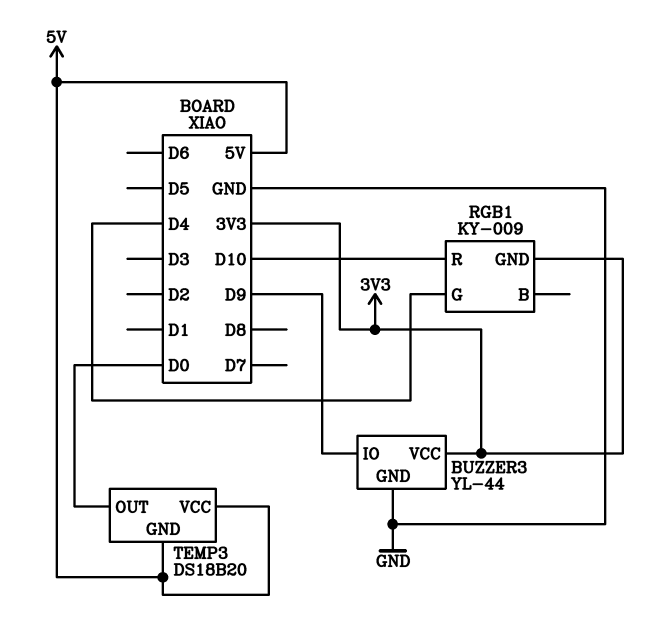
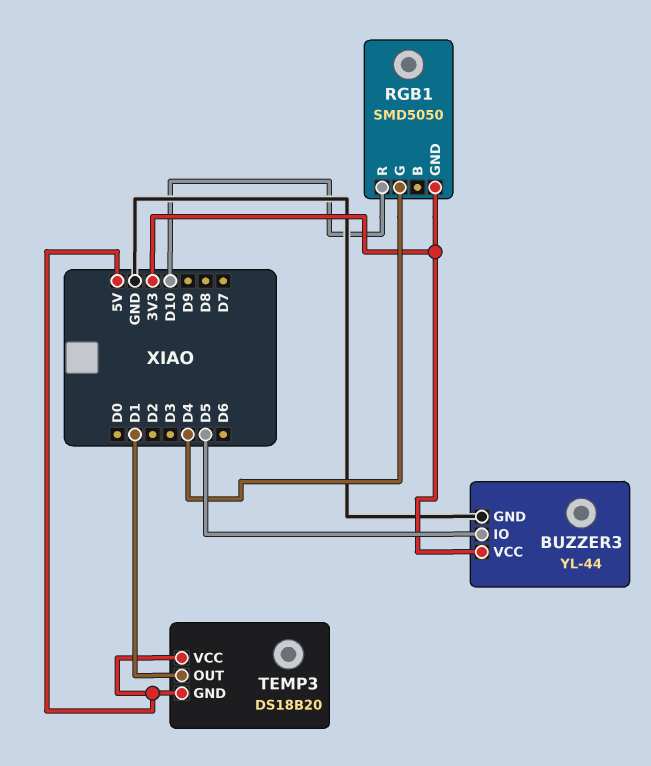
BUZZER3 pin IO: D9 -> D5
RGB1: KY-009 -> SMD5050
TEMP3 pin OUT: D0 -> D1

